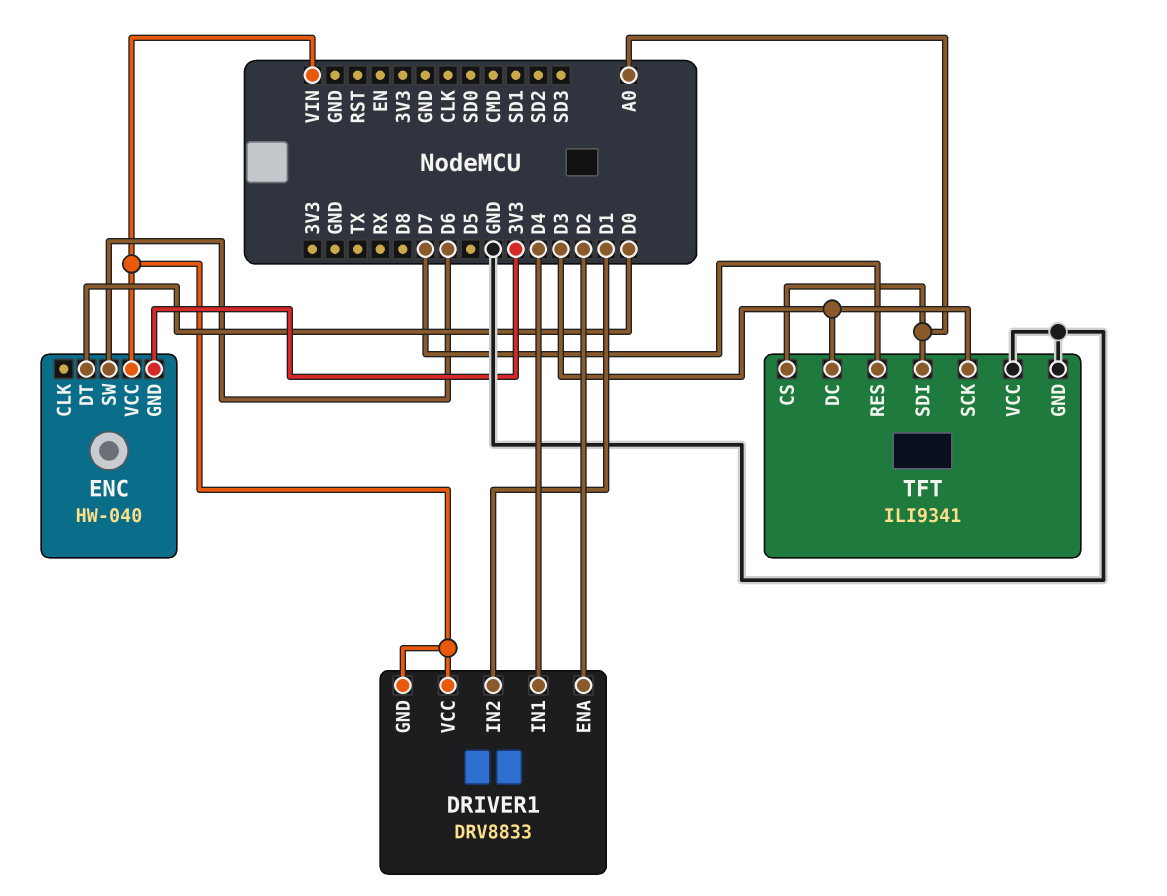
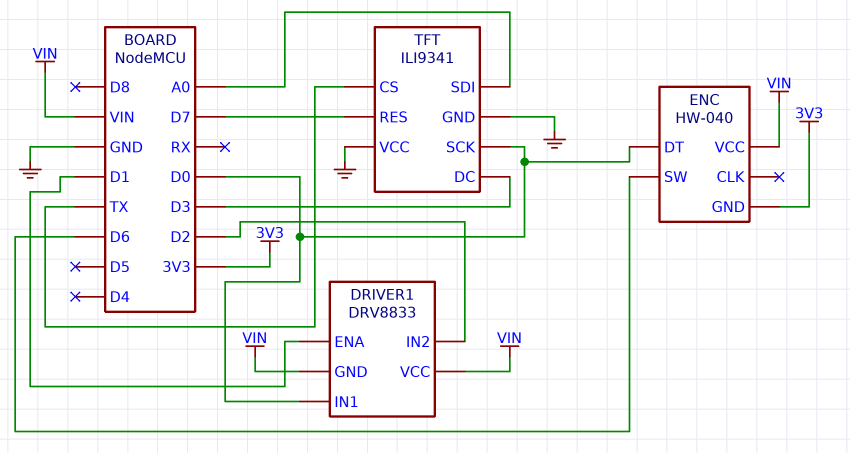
DRIVER1 pin ENA: D2 -> D1
DRIVER1 pin IN1: D4 -> D0
DRIVER1 pin IN2: D1 -> D2
TFT pin CS: A0 -> TX
TFT pin SCK: D3 -> D0

